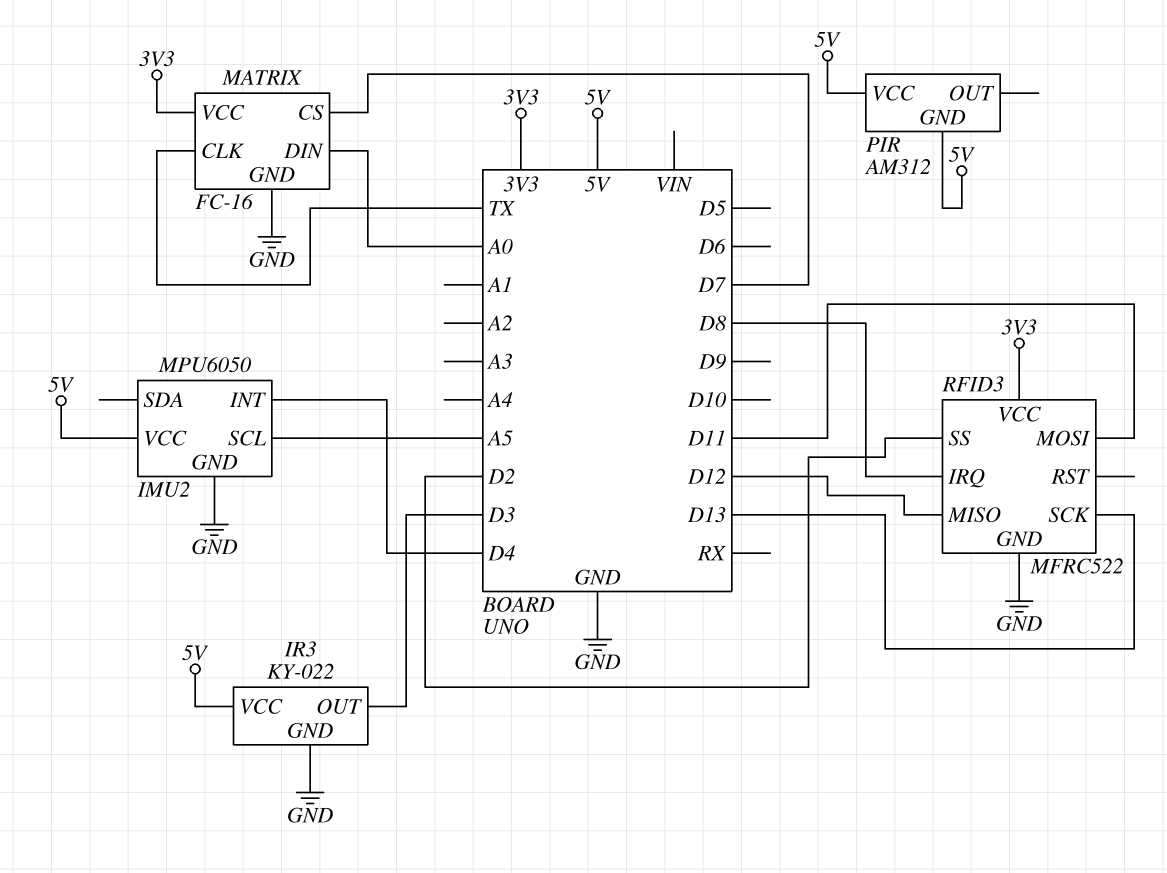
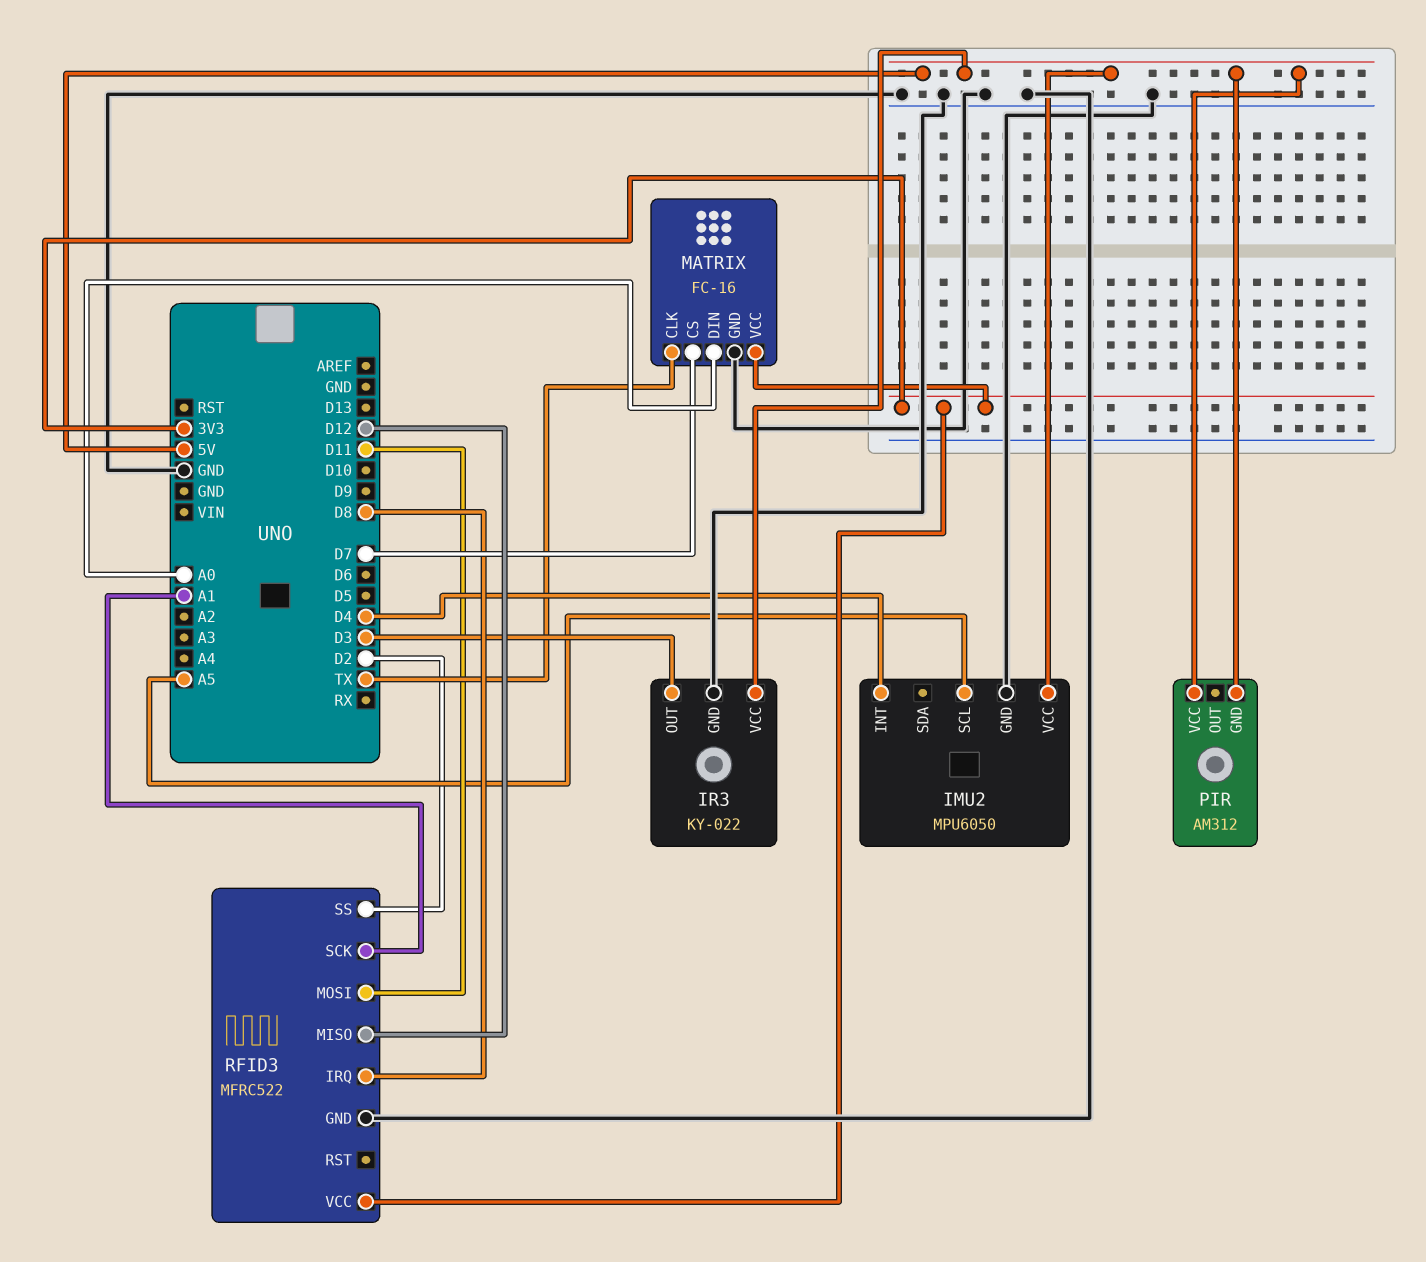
RFID3 pin SCK: D13 -> A1

